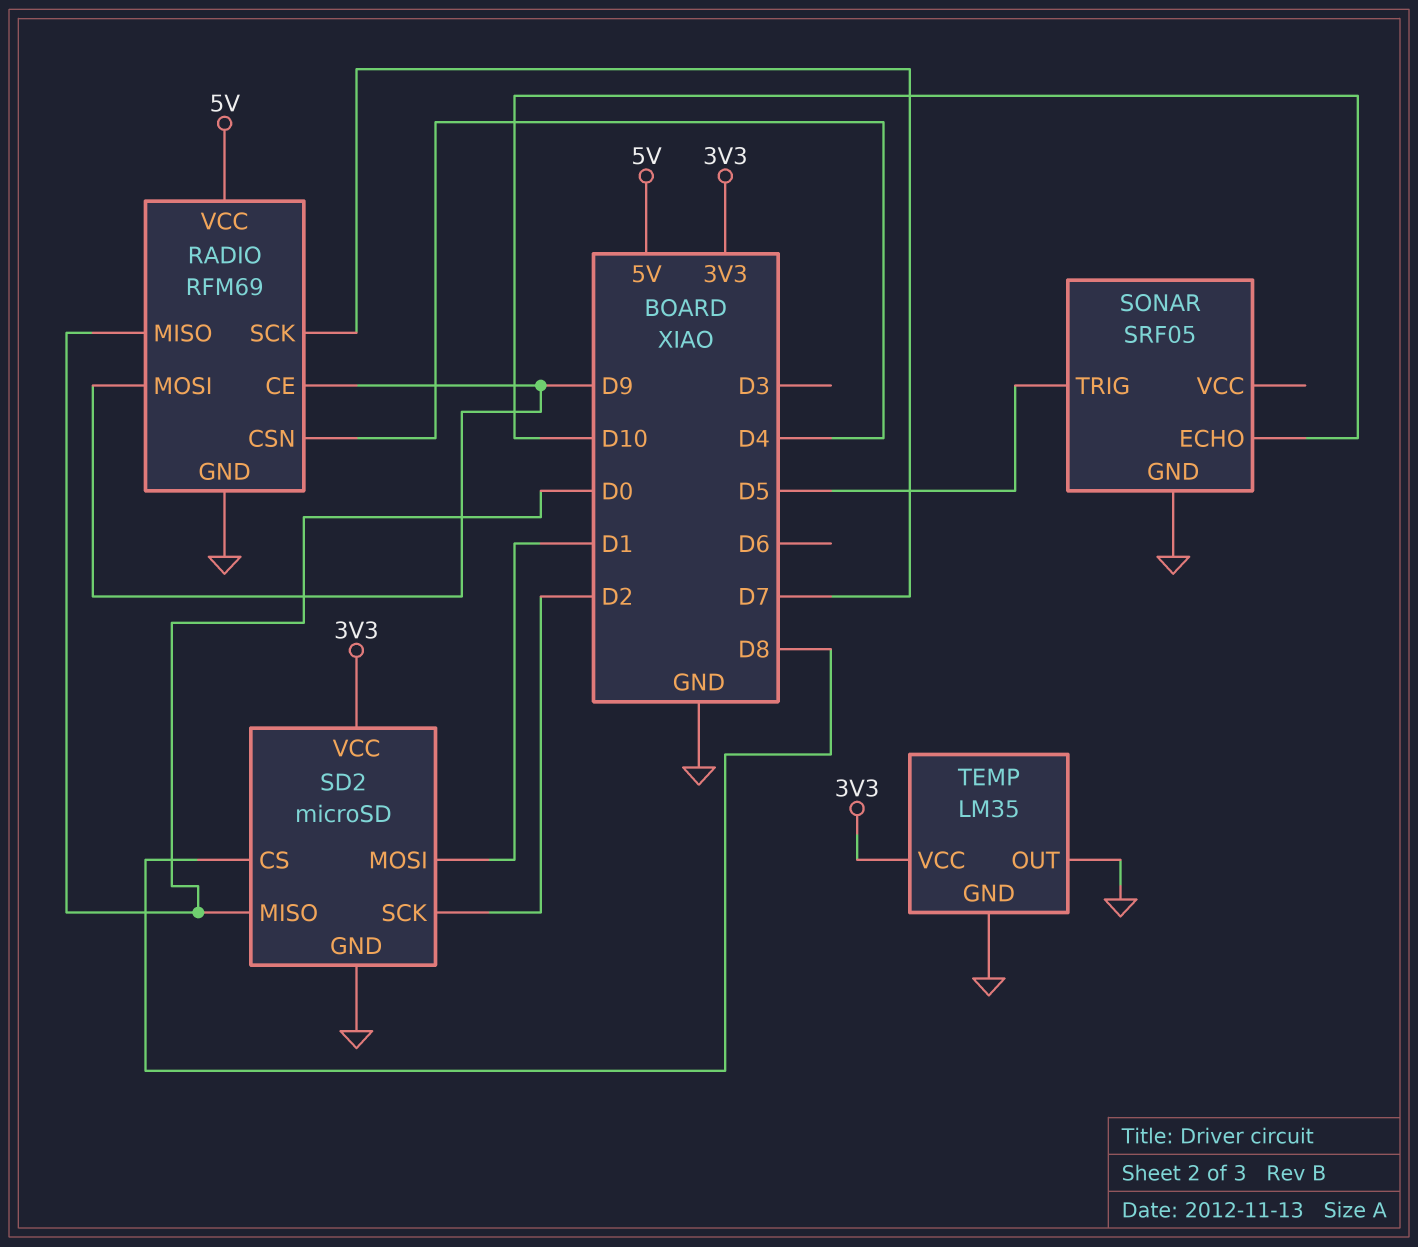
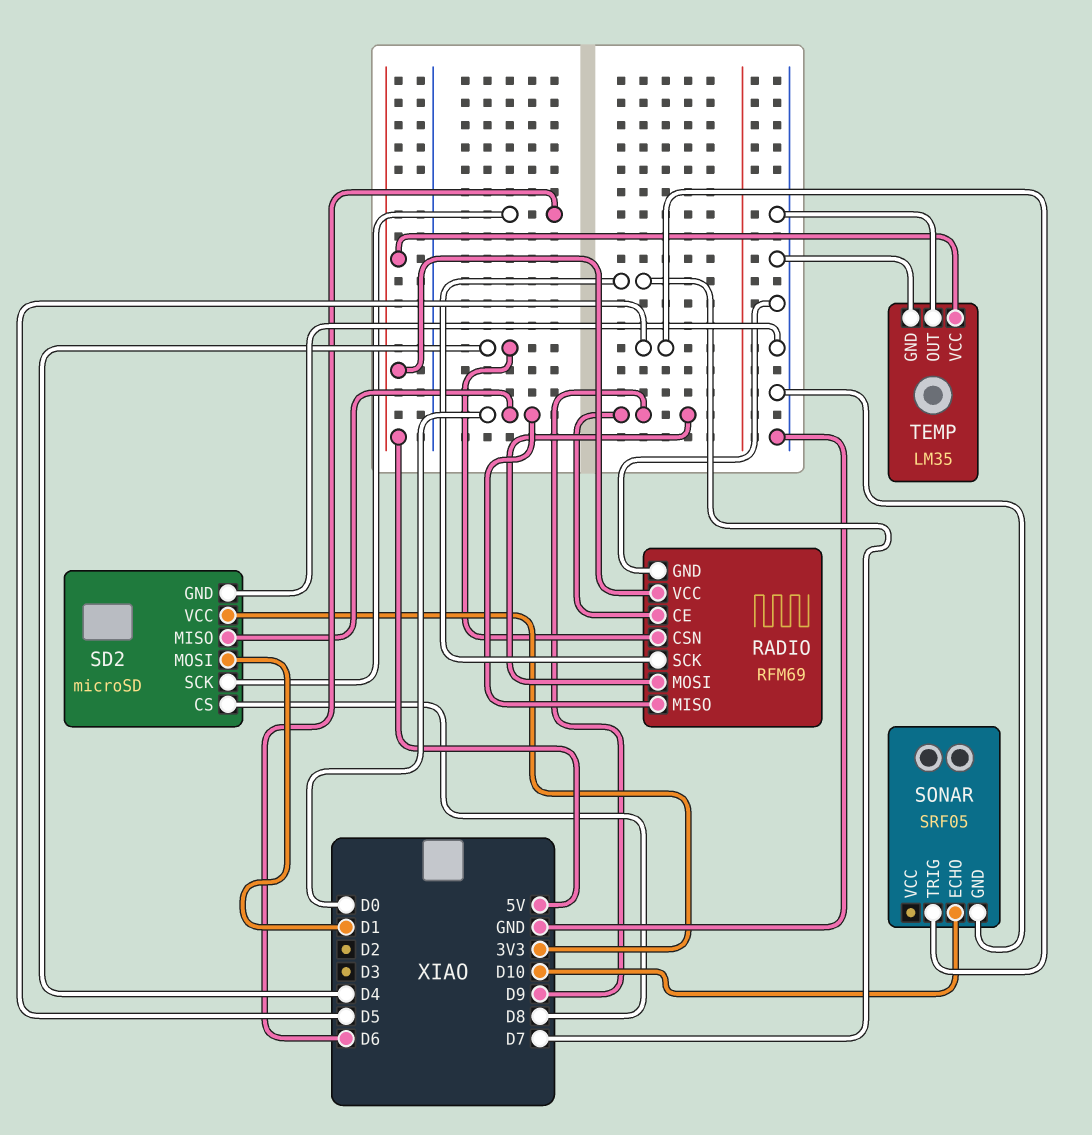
SD2 pin SCK: D2 -> D6
TEMP pin VCC: 3V3 -> 5V

